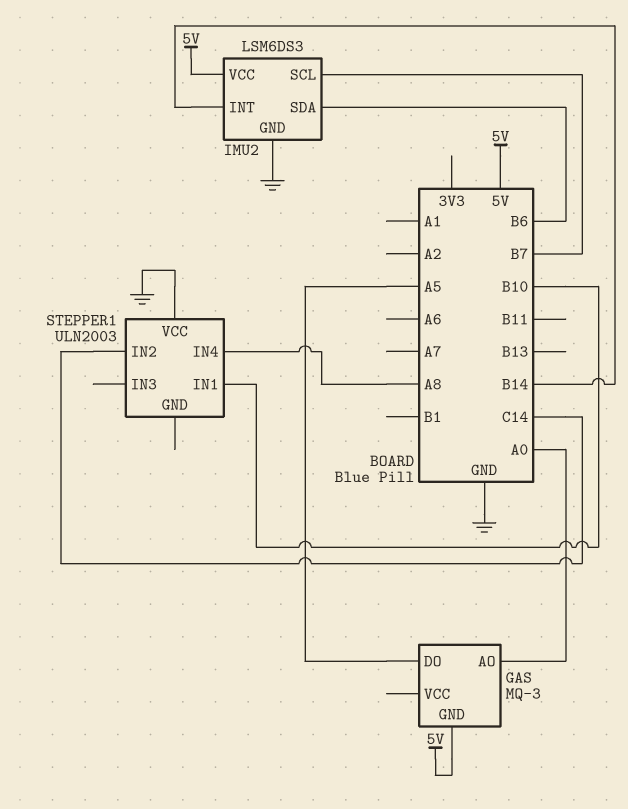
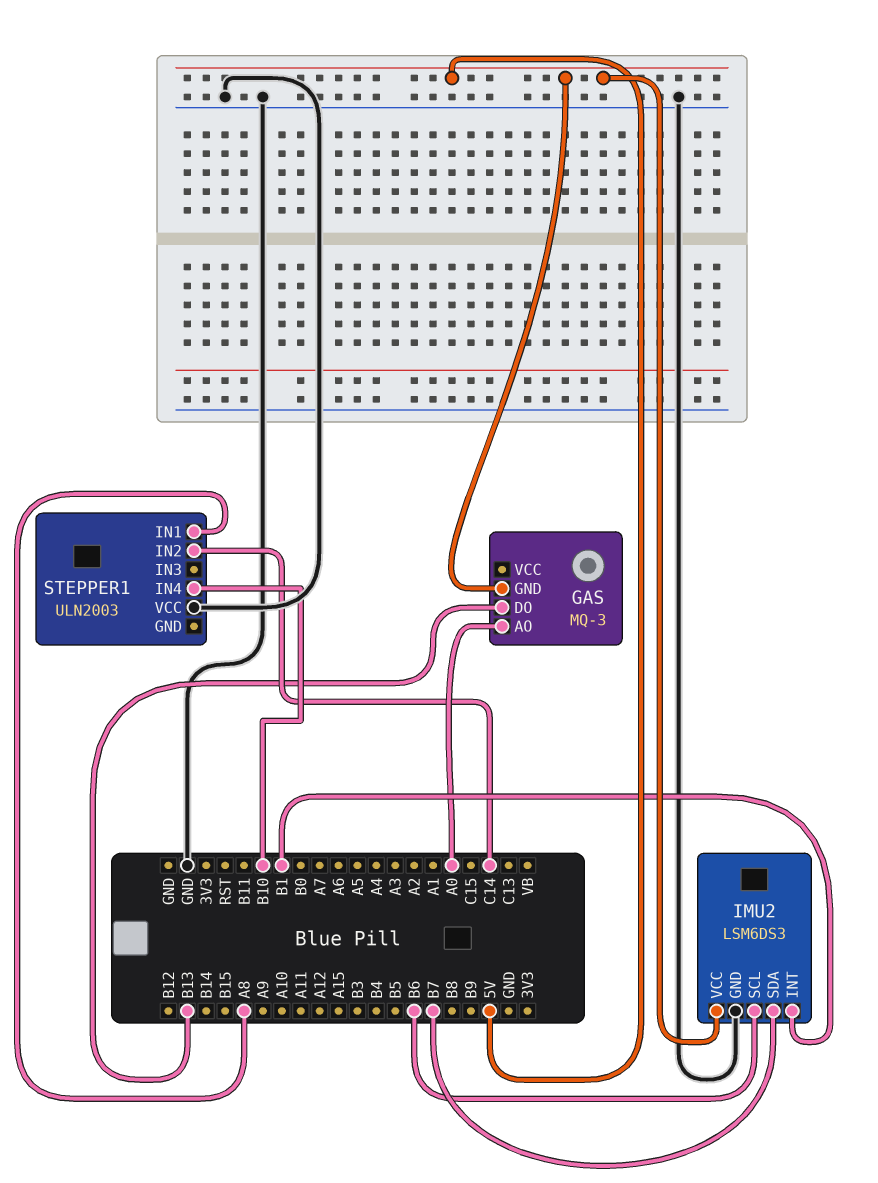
GAS pin DO: A5 -> B13
IMU2 pin INT: B14 -> B1
IMU2 pin SCL: B7 -> B6
IMU2 pin SDA: B6 -> B7
STEPPER1 pin IN1: B10 -> A8
STEPPER1 pin IN4: A8 -> B10

